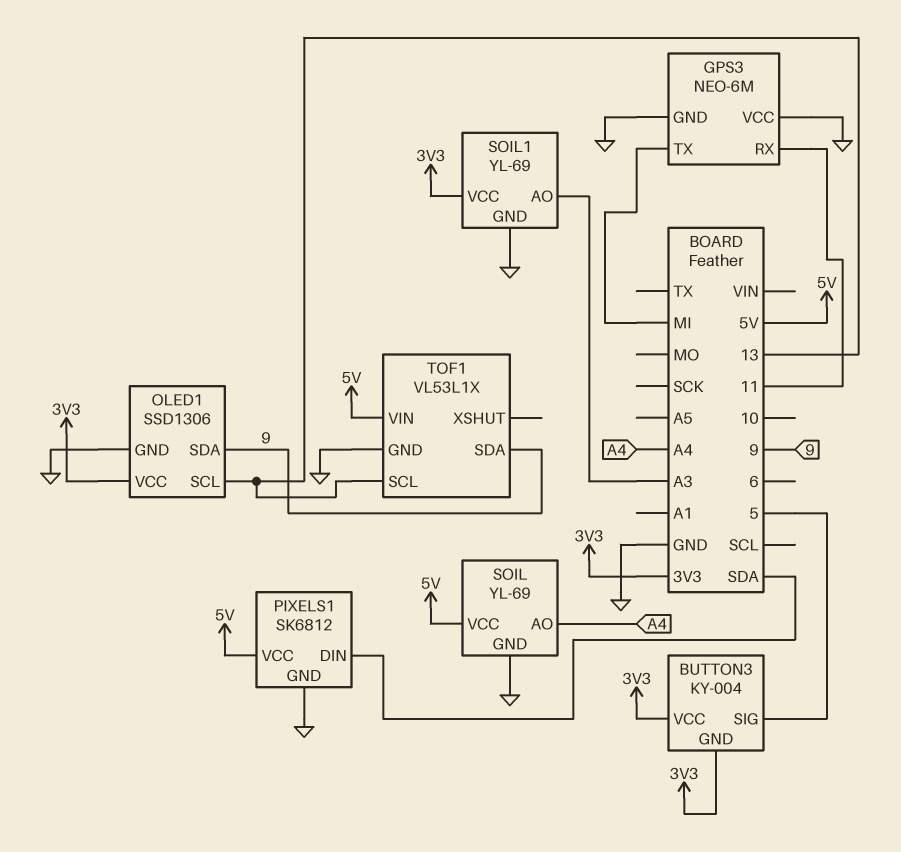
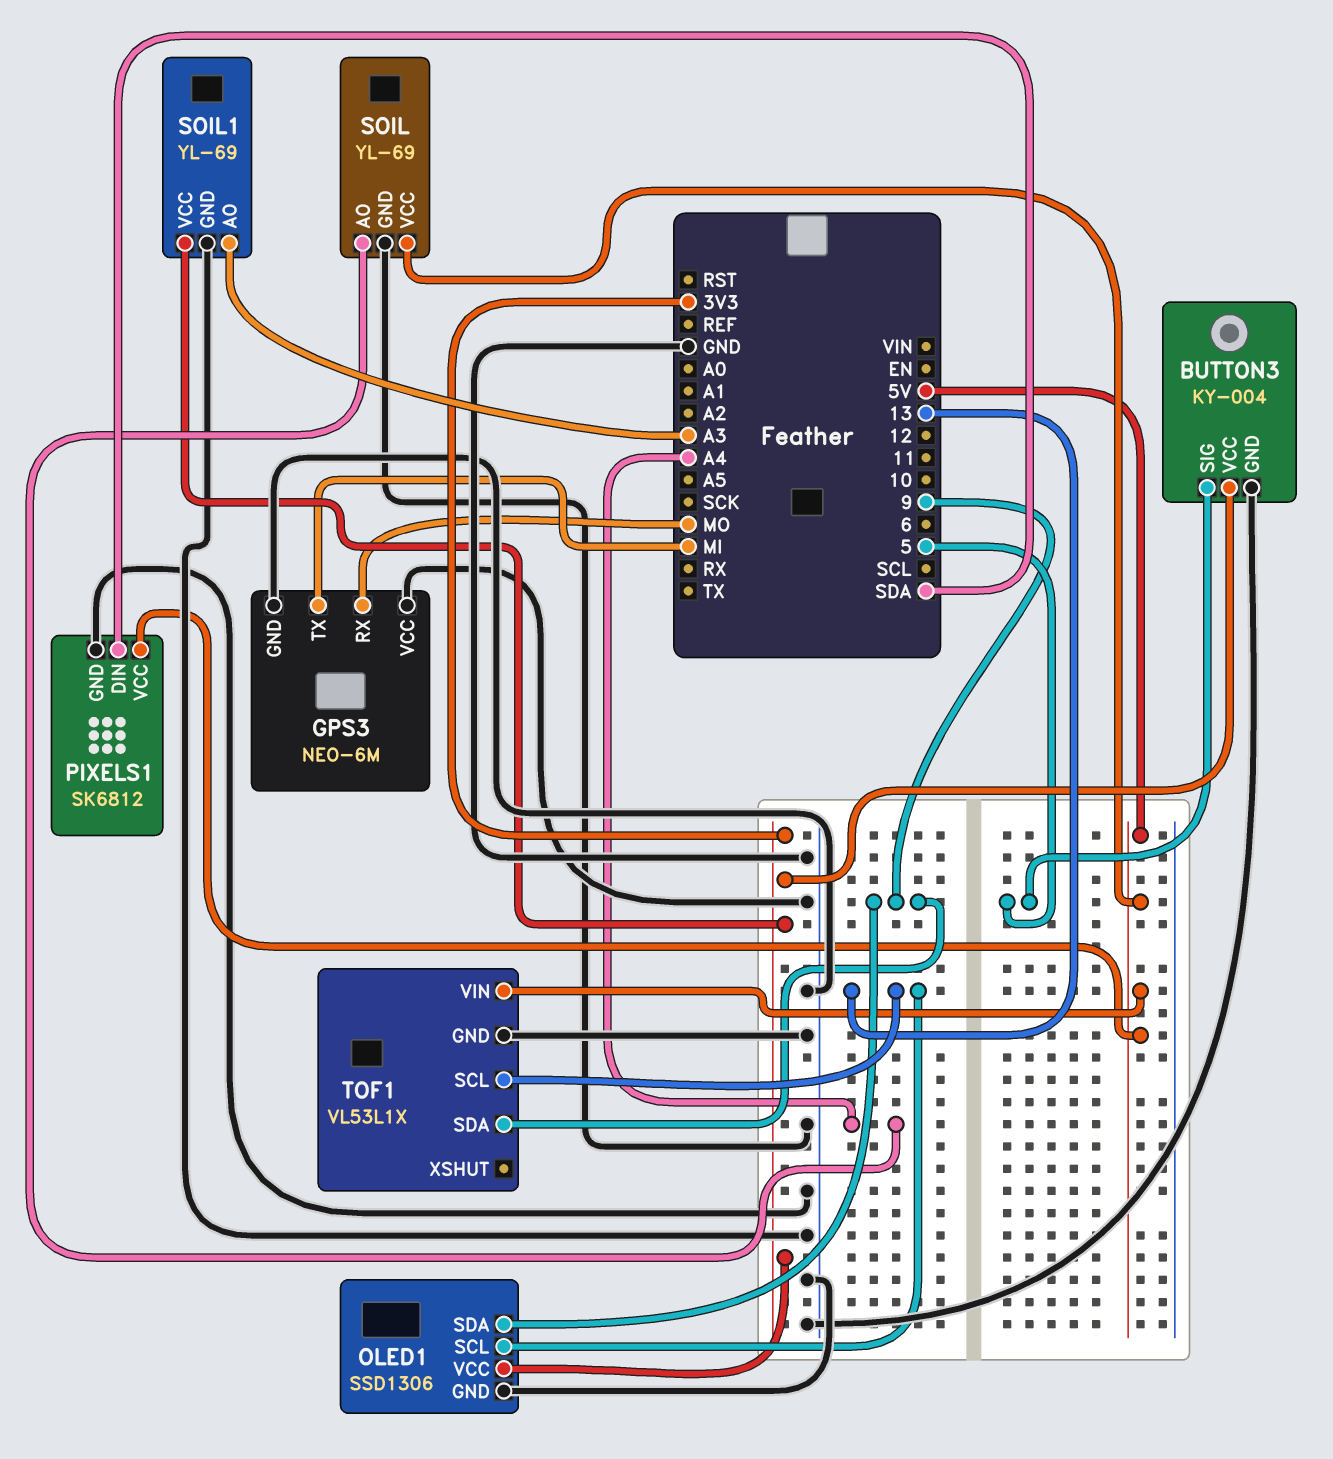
BUTTON3 pin GND: 3V3 -> GND
GPS3 pin RX: 11 -> MO

